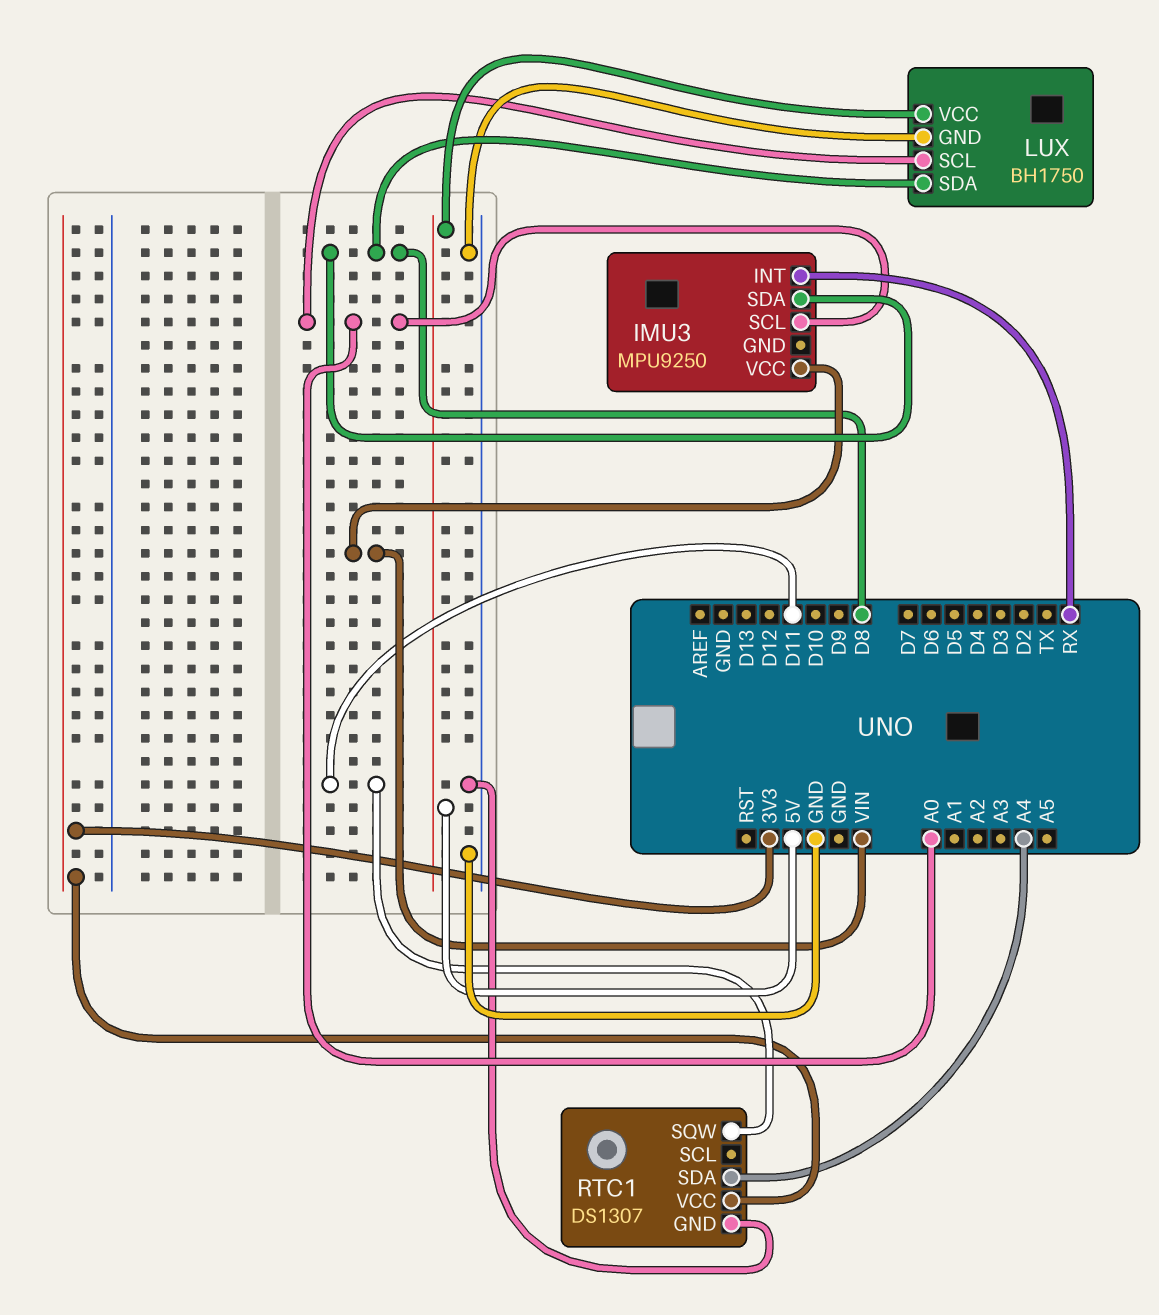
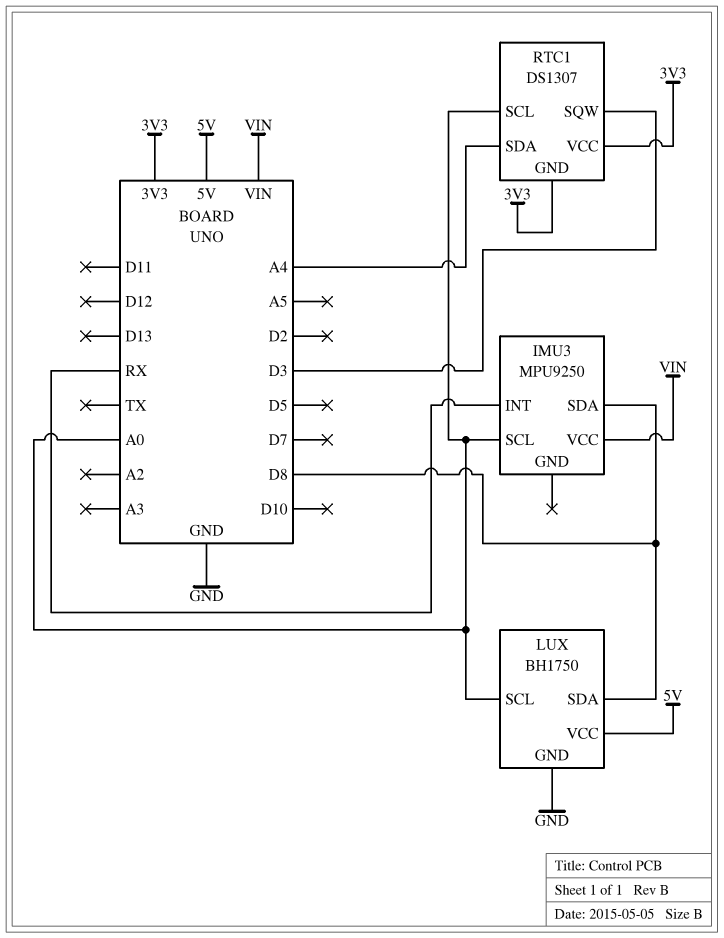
RTC1 pin GND: GND -> 3V3
RTC1 pin SCL: none -> A0
RTC1 pin SQW: D11 -> D3

